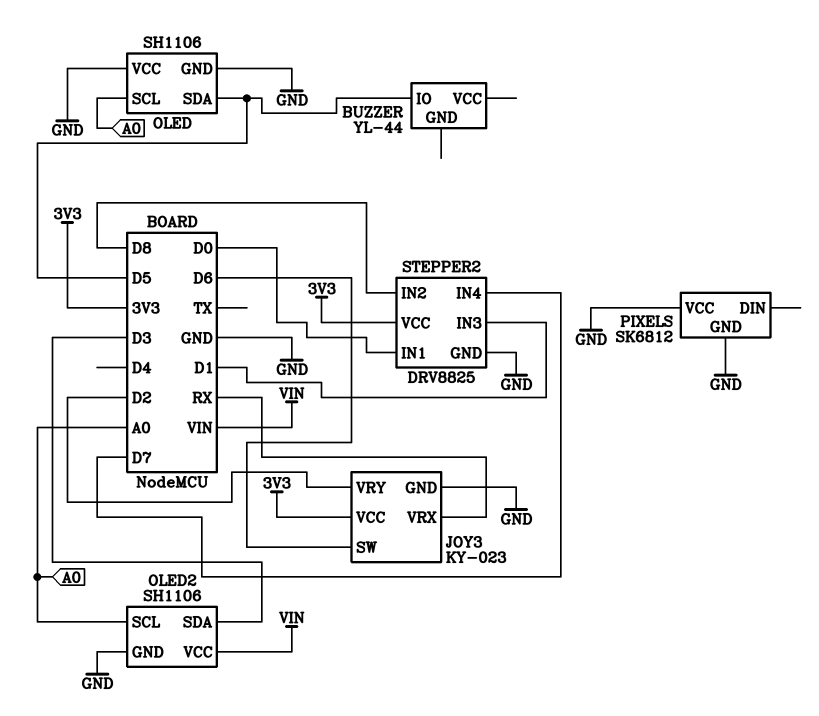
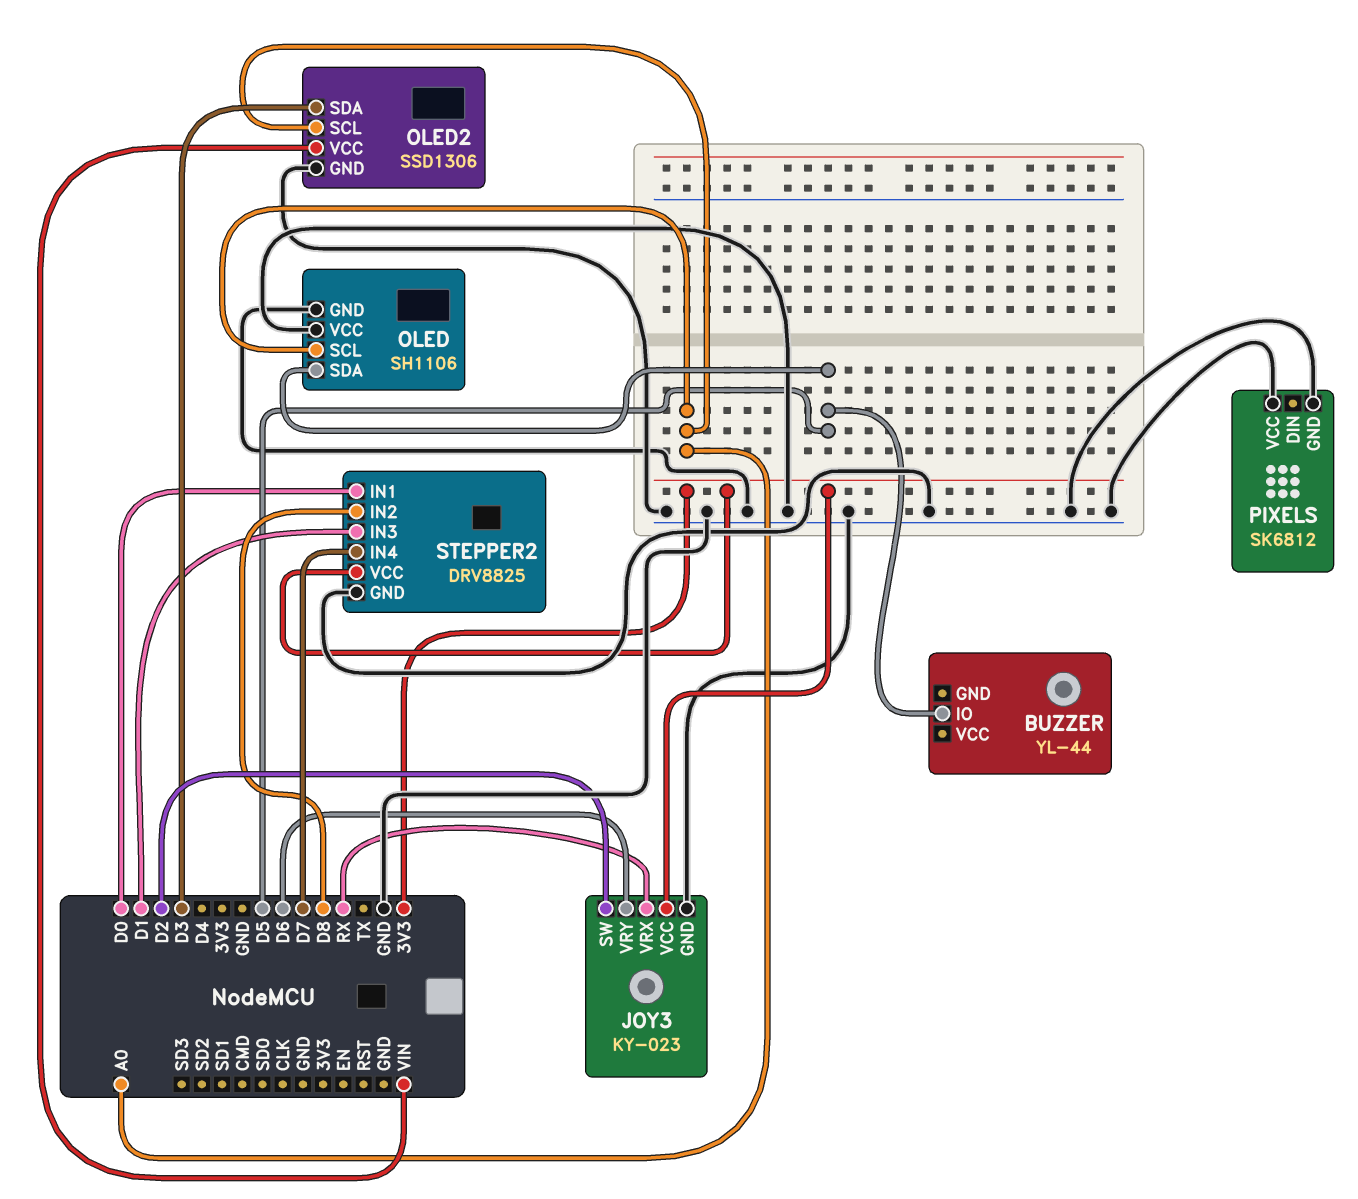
JOY3 pin SW: D6 -> D2
JOY3 pin VRY: D2 -> D6
OLED2: SH1106 -> SSD1306

